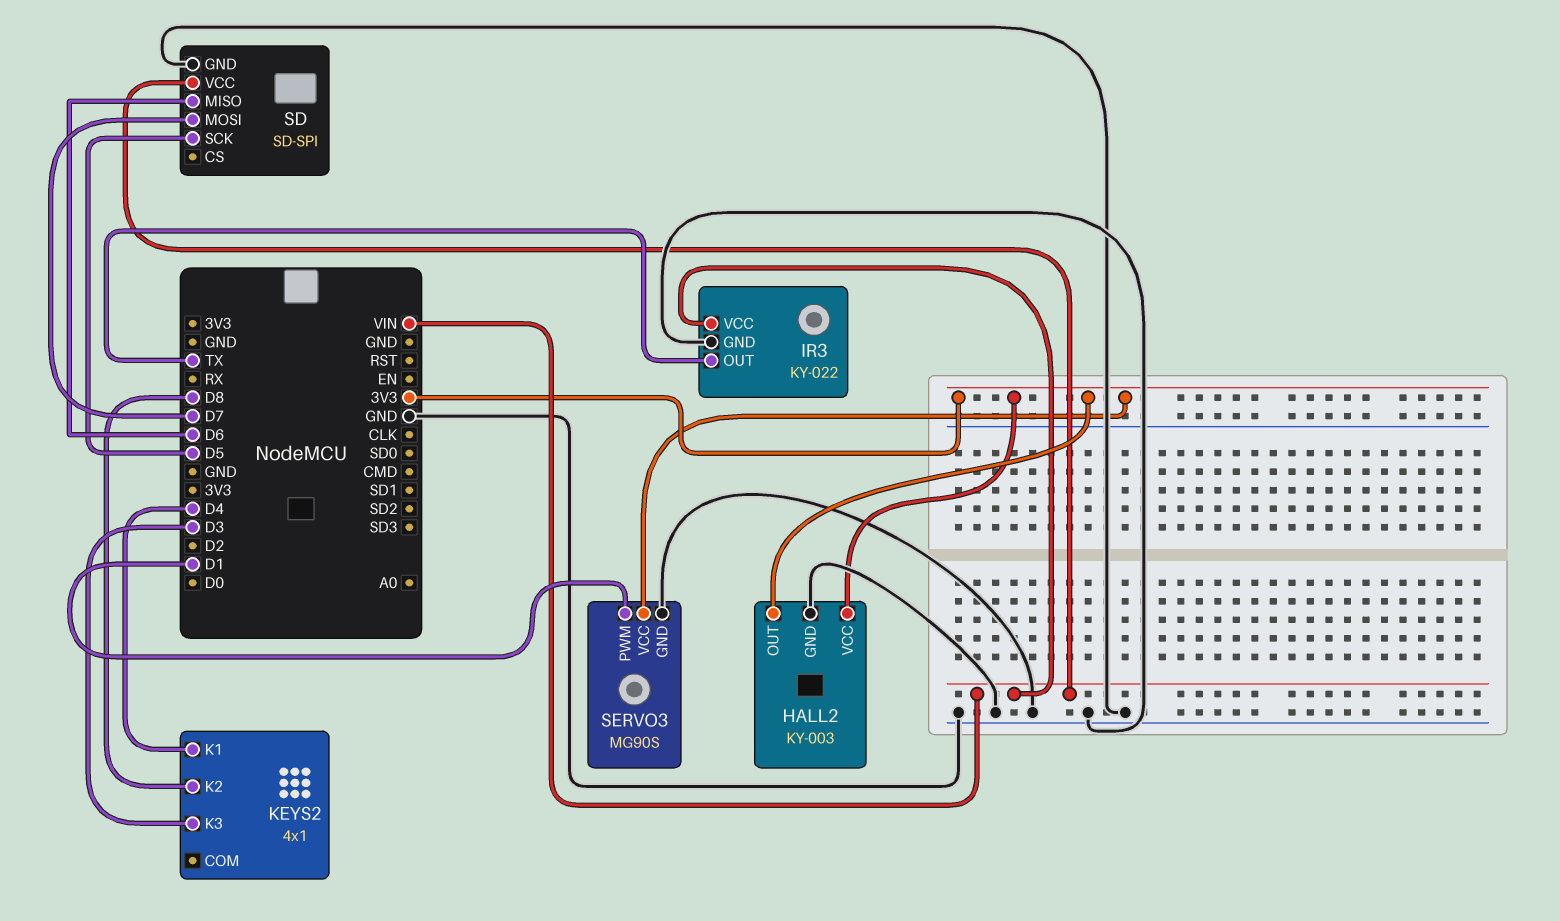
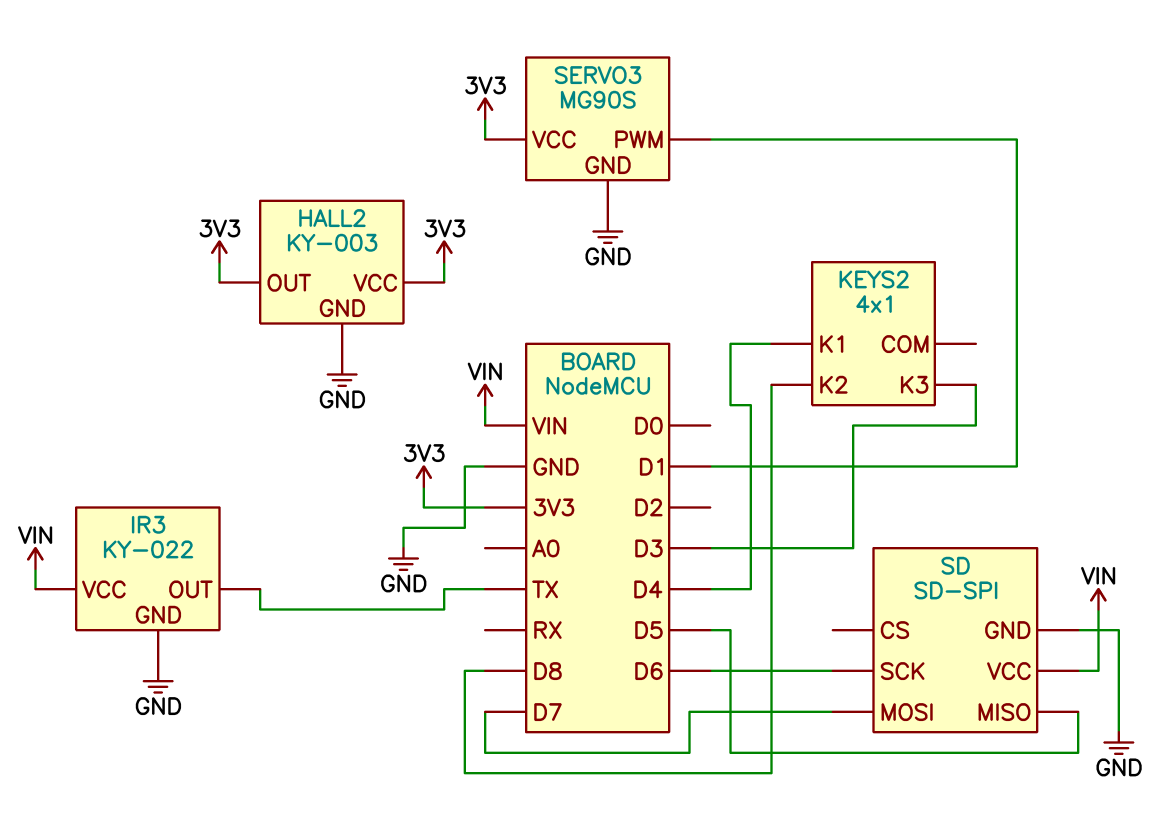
SD pin MISO: D6 -> D5
SD pin SCK: D5 -> D6

